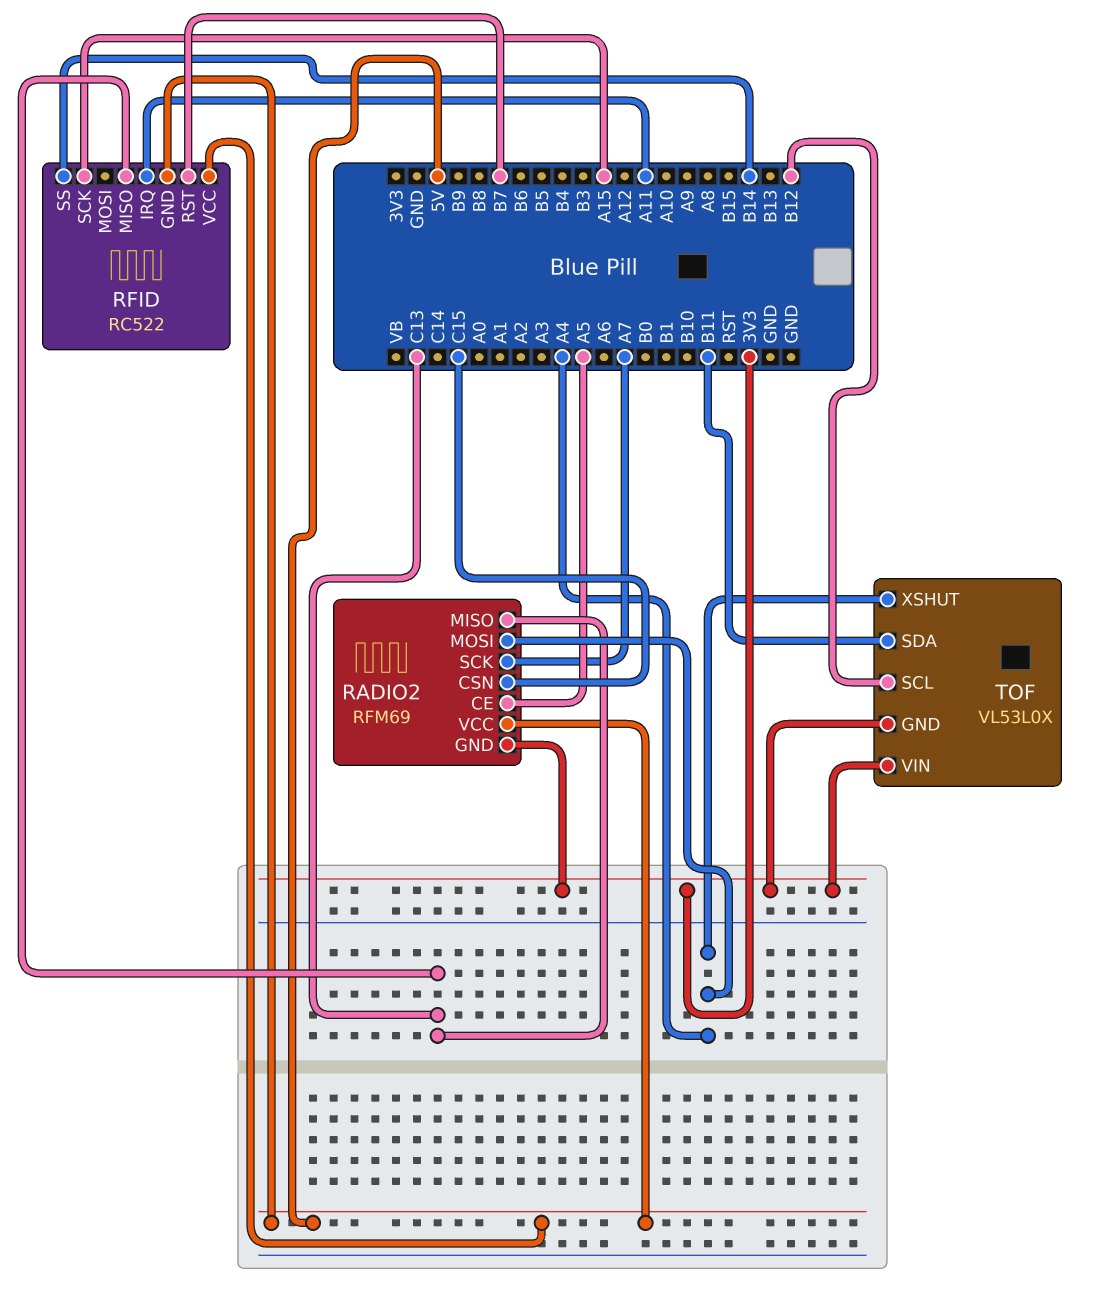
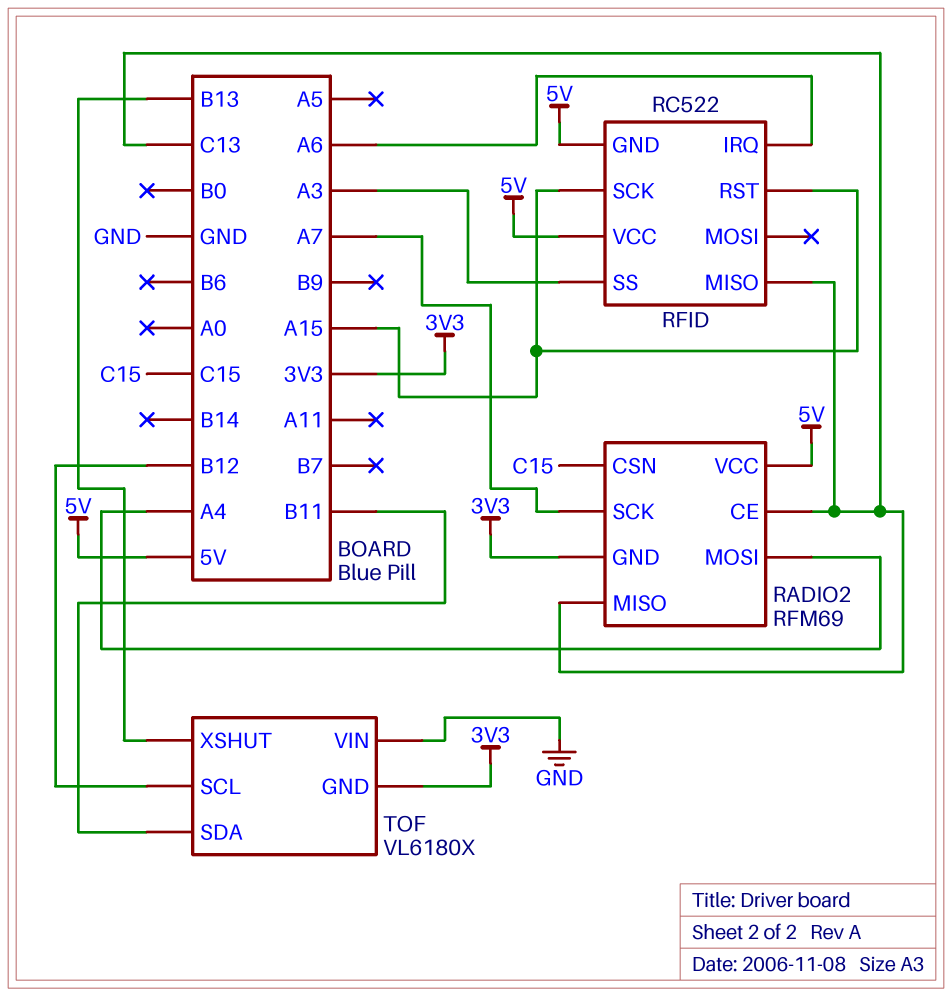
RADIO2 pin CE: A5 -> C13
RFID pin IRQ: A11 -> A6
RFID pin RST: B7 -> A15
RFID pin SS: B14 -> A3
TOF: VL53L0X -> VL6180X
TOF pin VIN: 3V3 -> GND
TOF pin XSHUT: A4 -> B13

